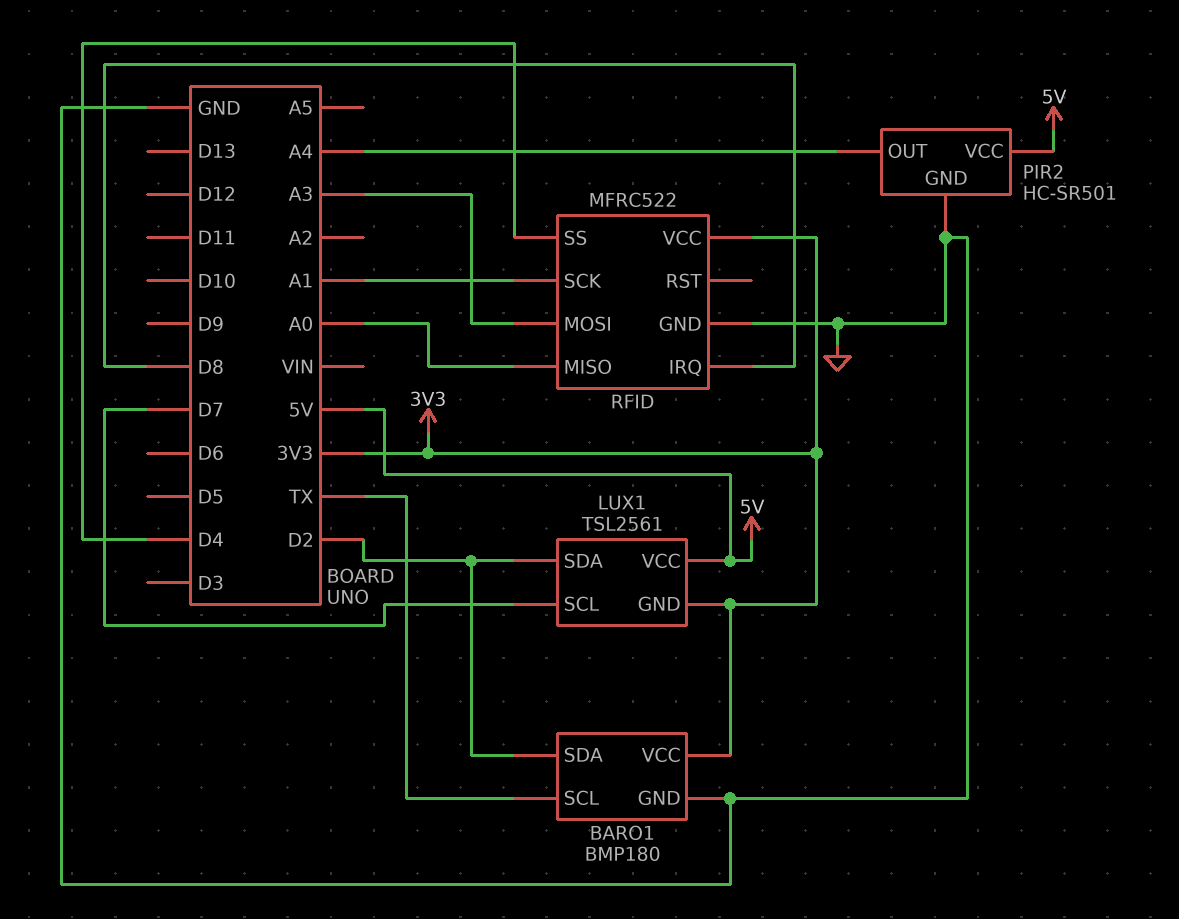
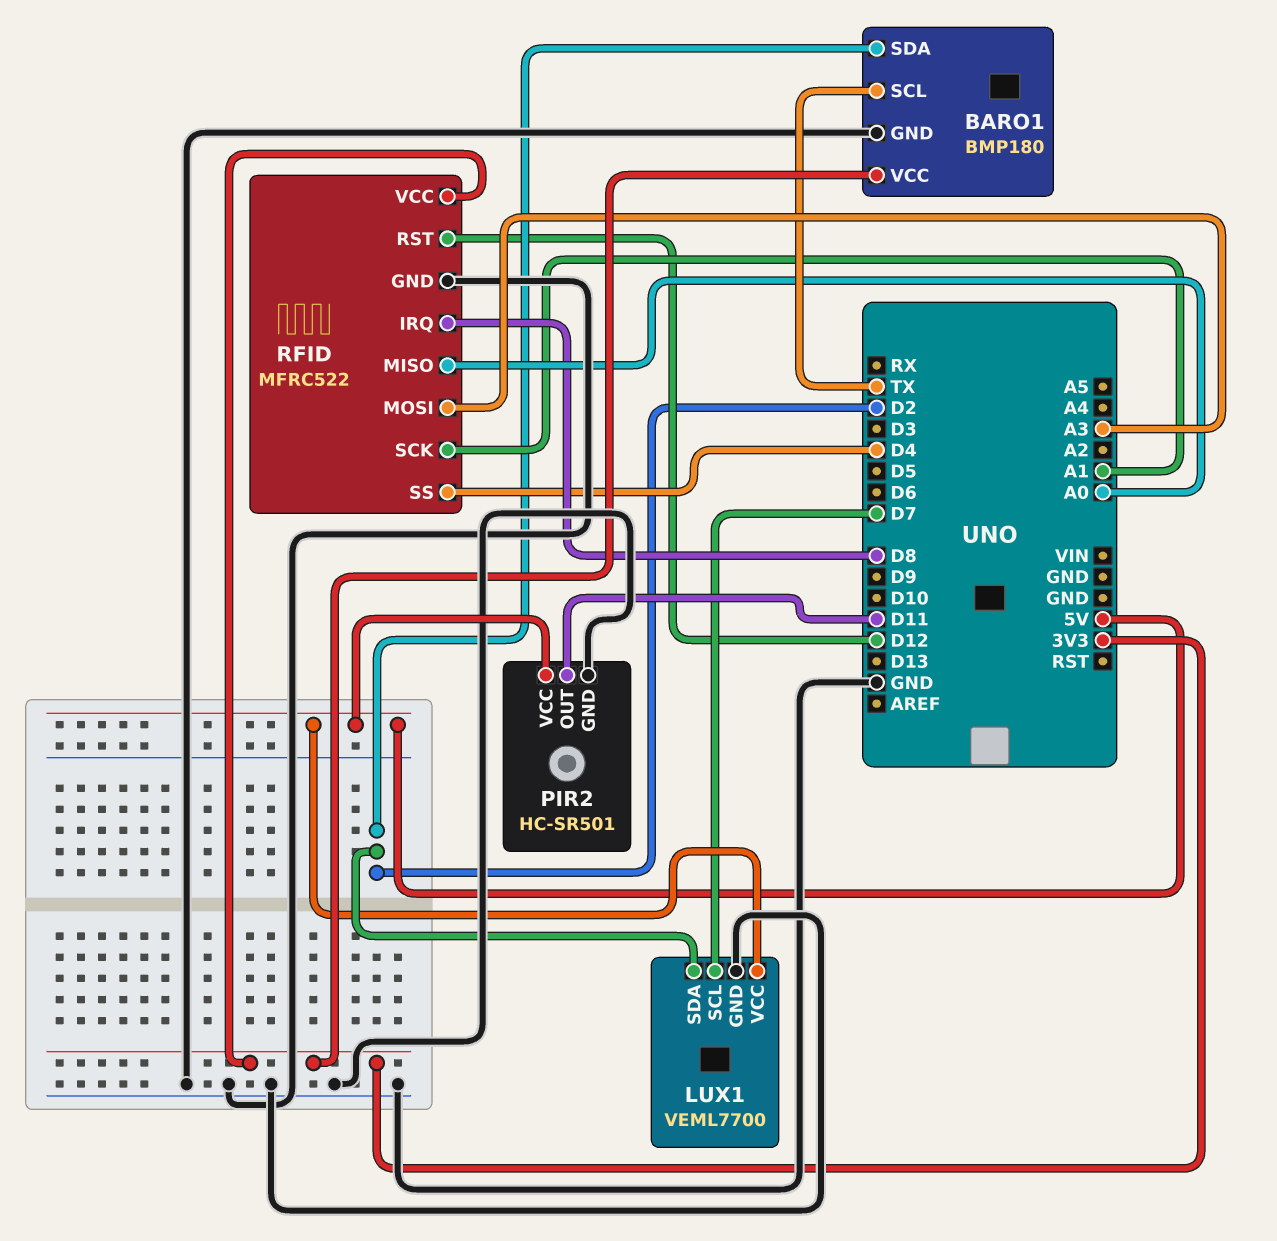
LUX1: TSL2561 -> VEML7700
LUX1 pin GND: 3V3 -> GND
PIR2 pin OUT: A4 -> D11
RFID pin RST: none -> D12

